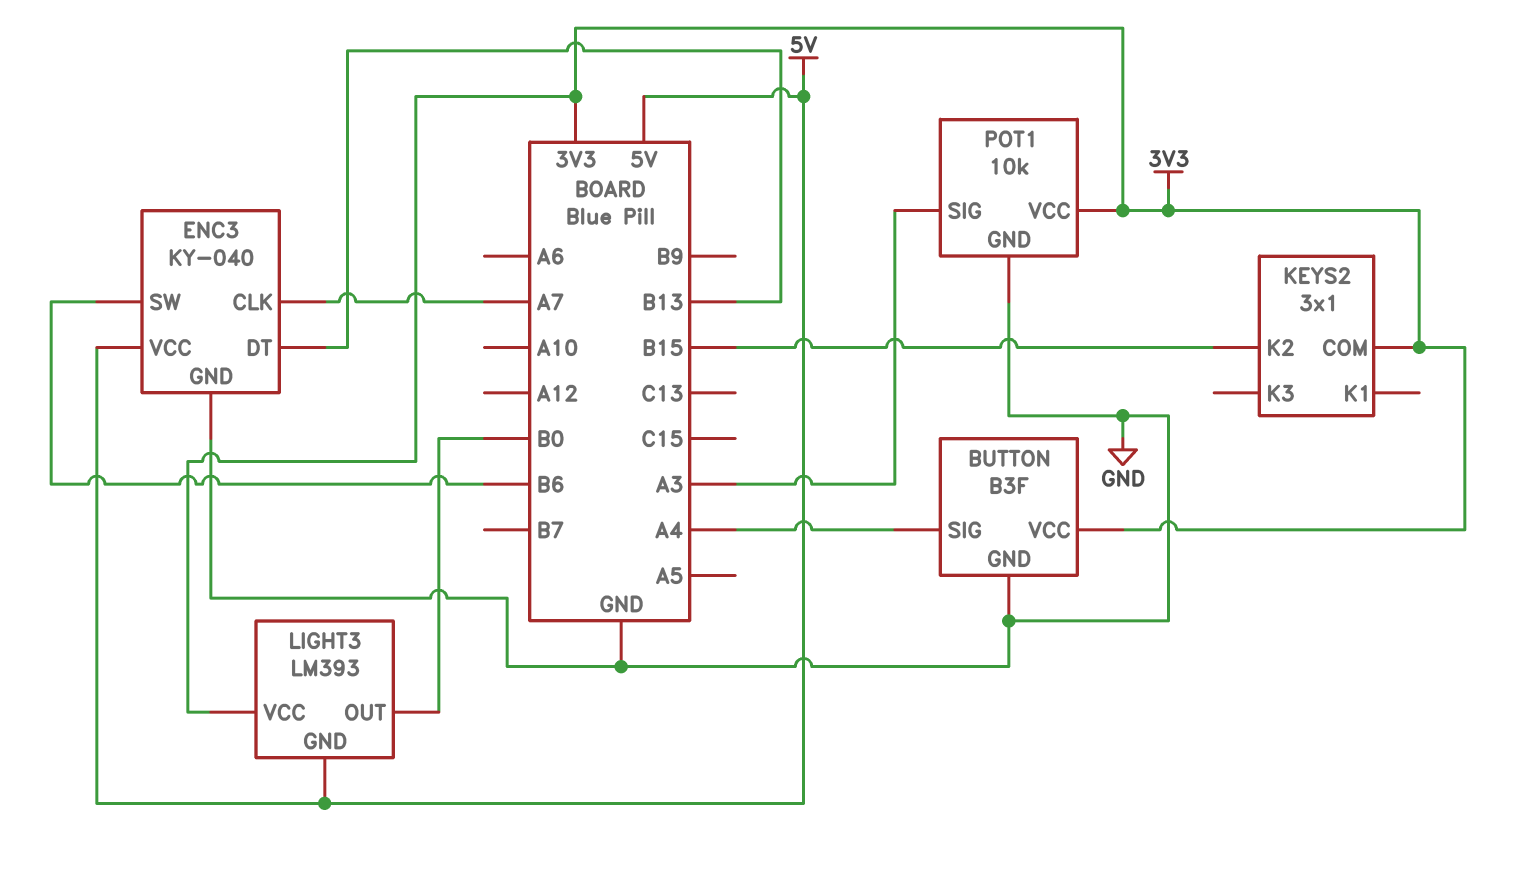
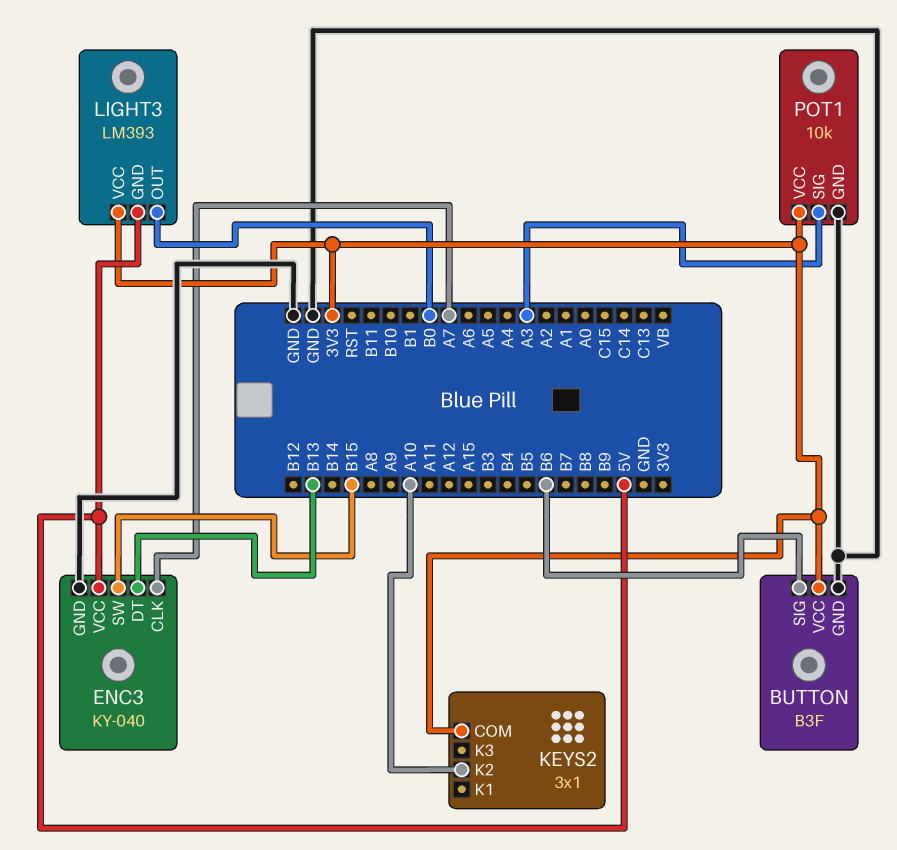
BUTTON pin SIG: A4 -> B6
ENC3 pin SW: B6 -> B15
KEYS2 pin K2: B15 -> A10

